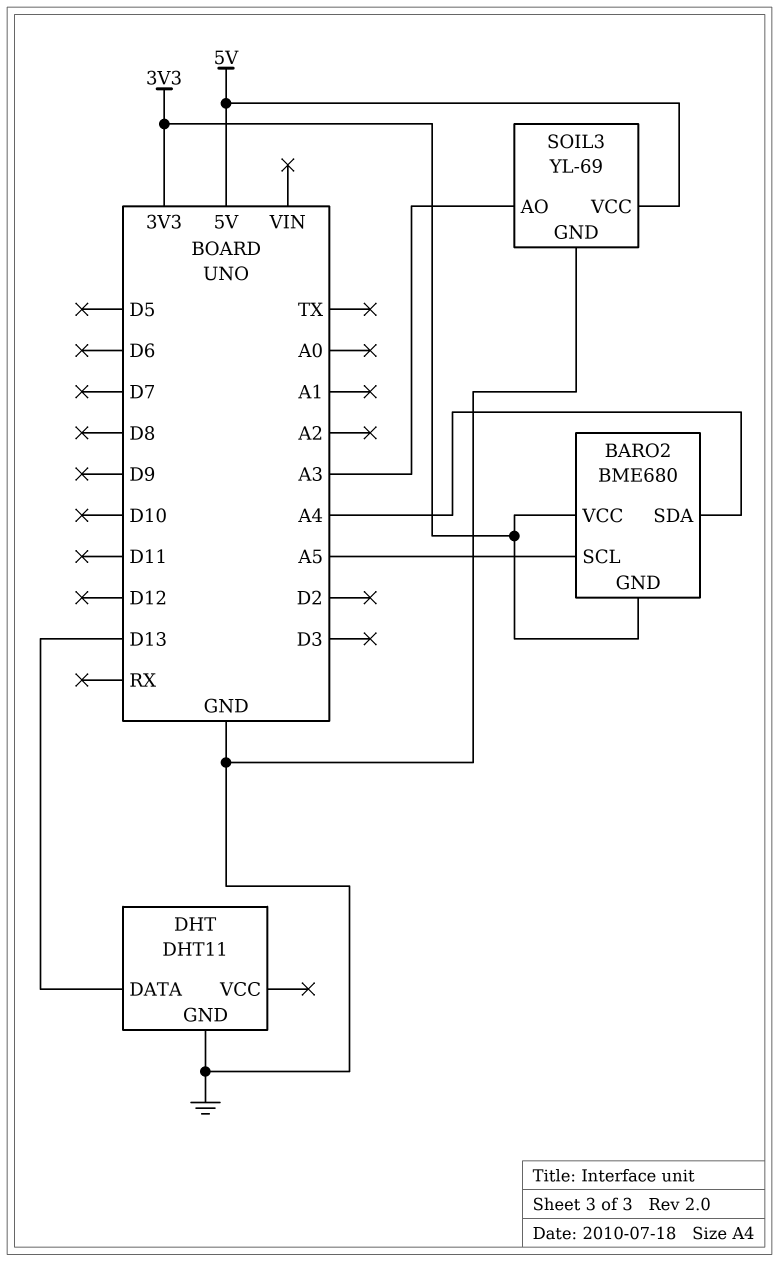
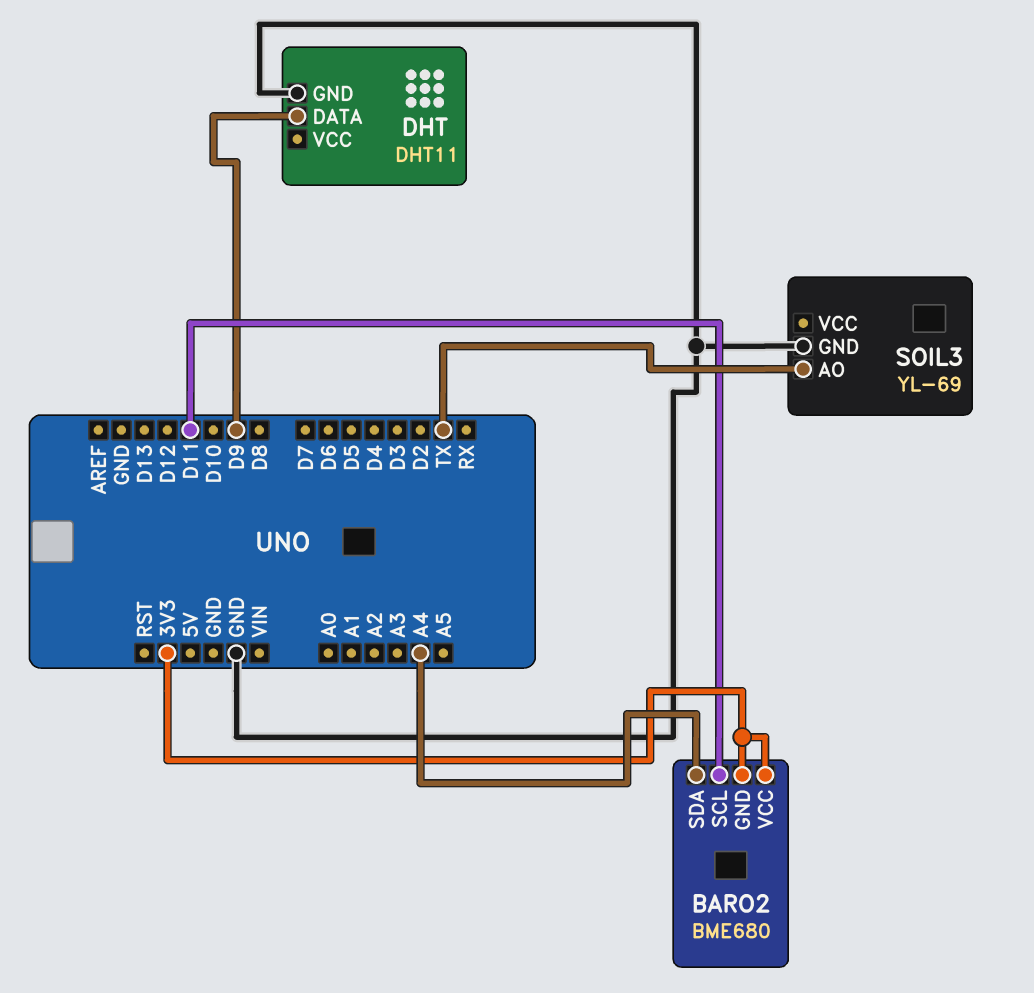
BARO2 pin SCL: A5 -> D11
DHT pin DATA: D13 -> D9
SOIL3 pin AO: A3 -> TX
SOIL3 pin VCC: 5V -> none

